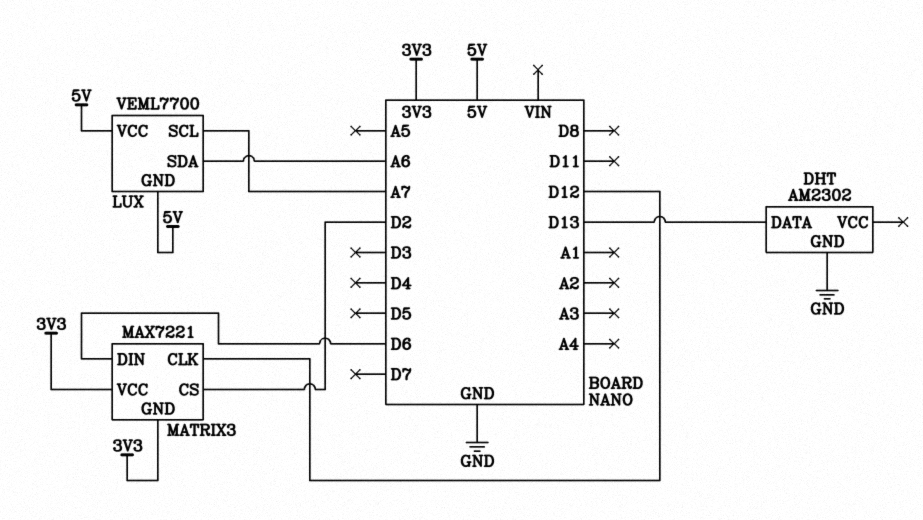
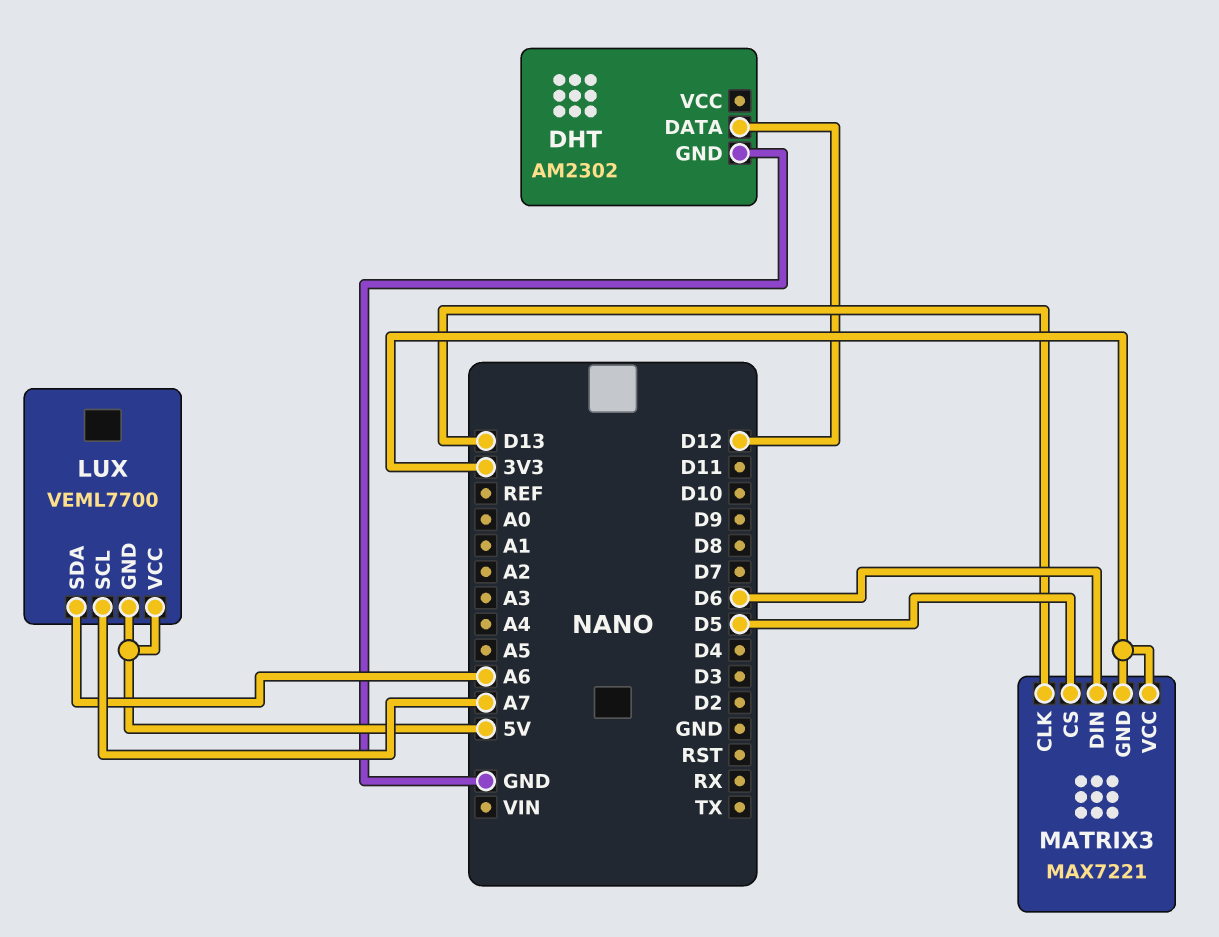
DHT pin DATA: D13 -> D12
MATRIX3 pin CLK: D12 -> D13
MATRIX3 pin CS: D2 -> D5

